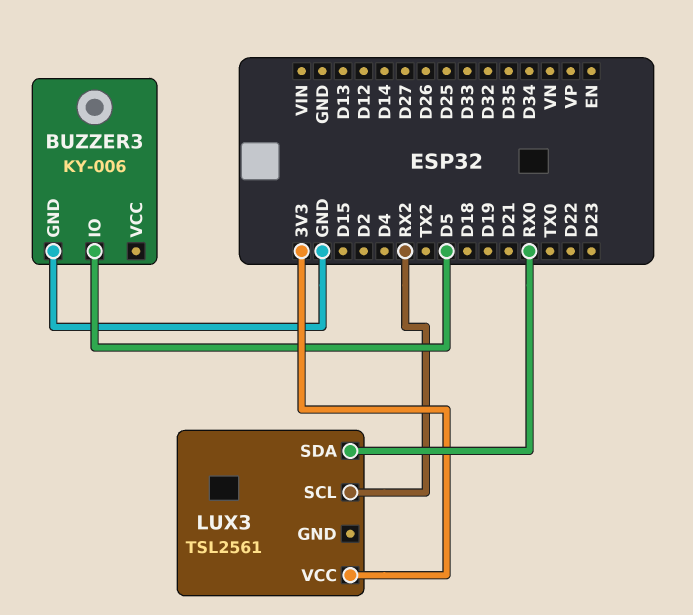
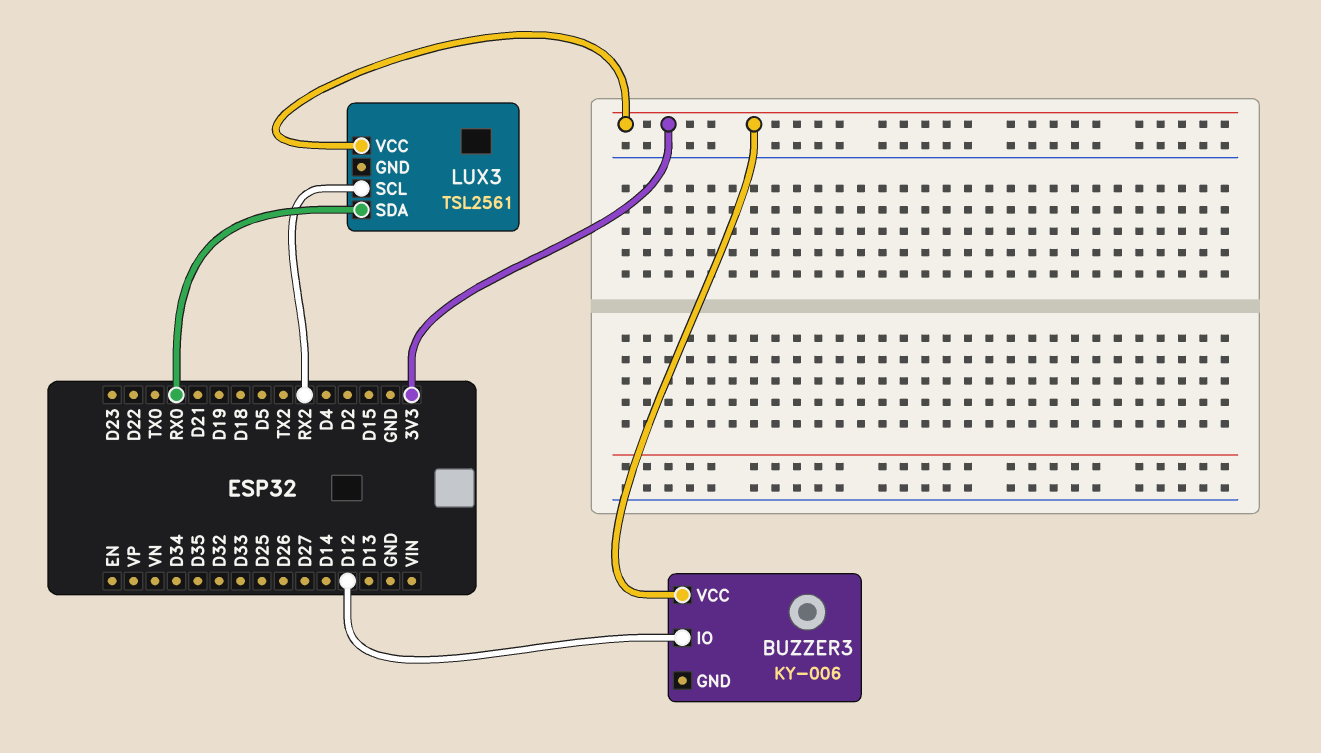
BUZZER3 pin GND: GND -> none
BUZZER3 pin IO: D5 -> D12
BUZZER3 pin VCC: none -> 3V3

